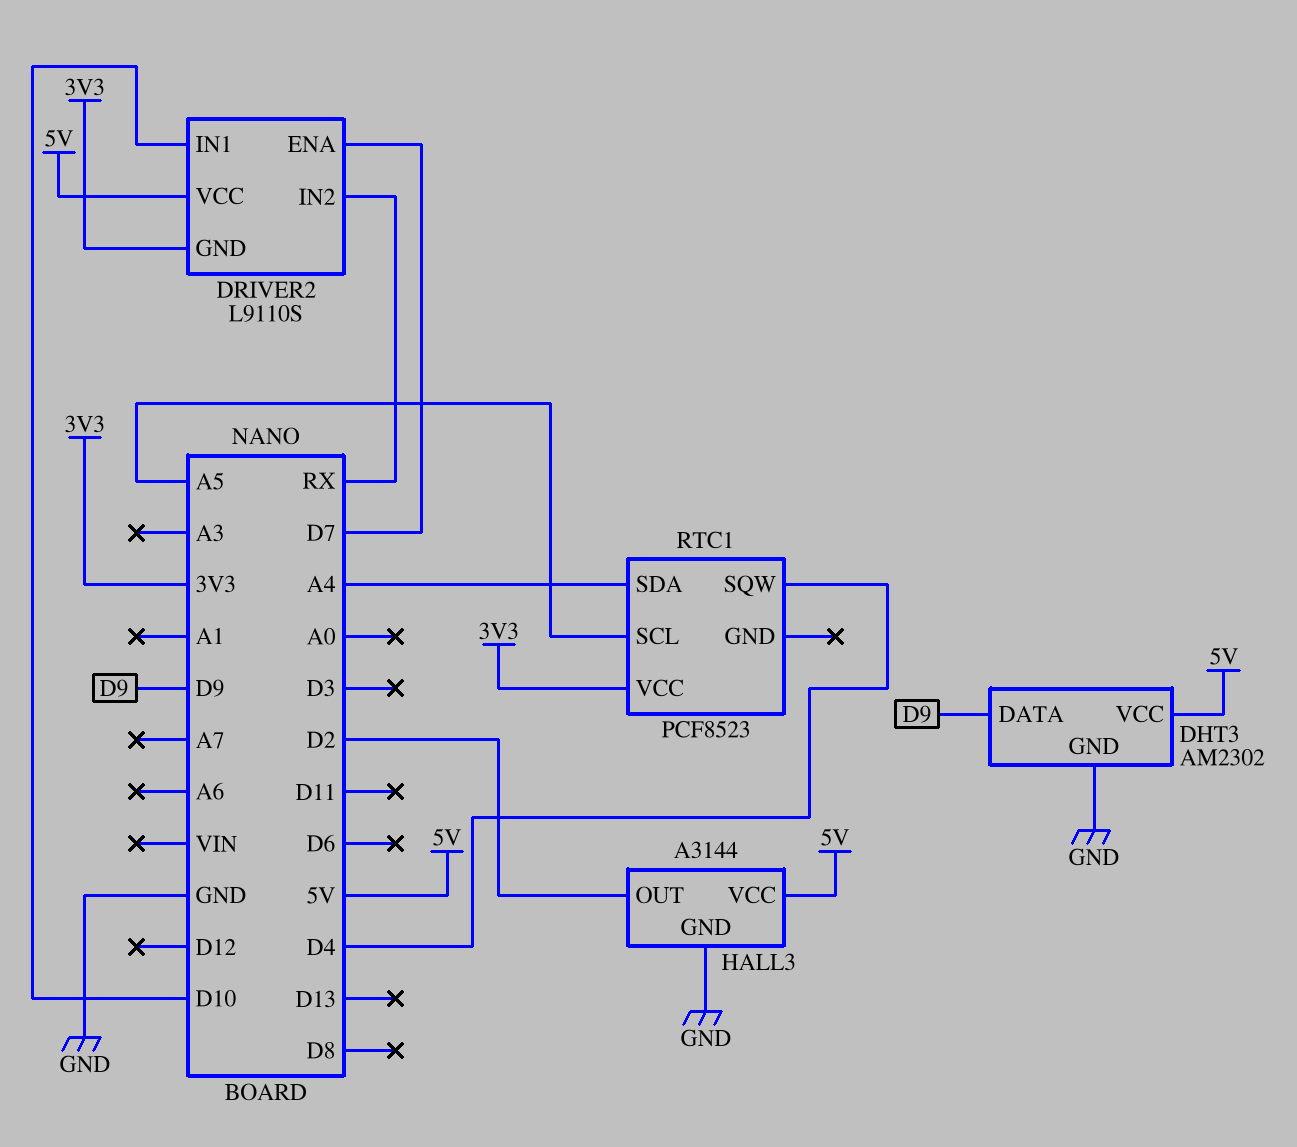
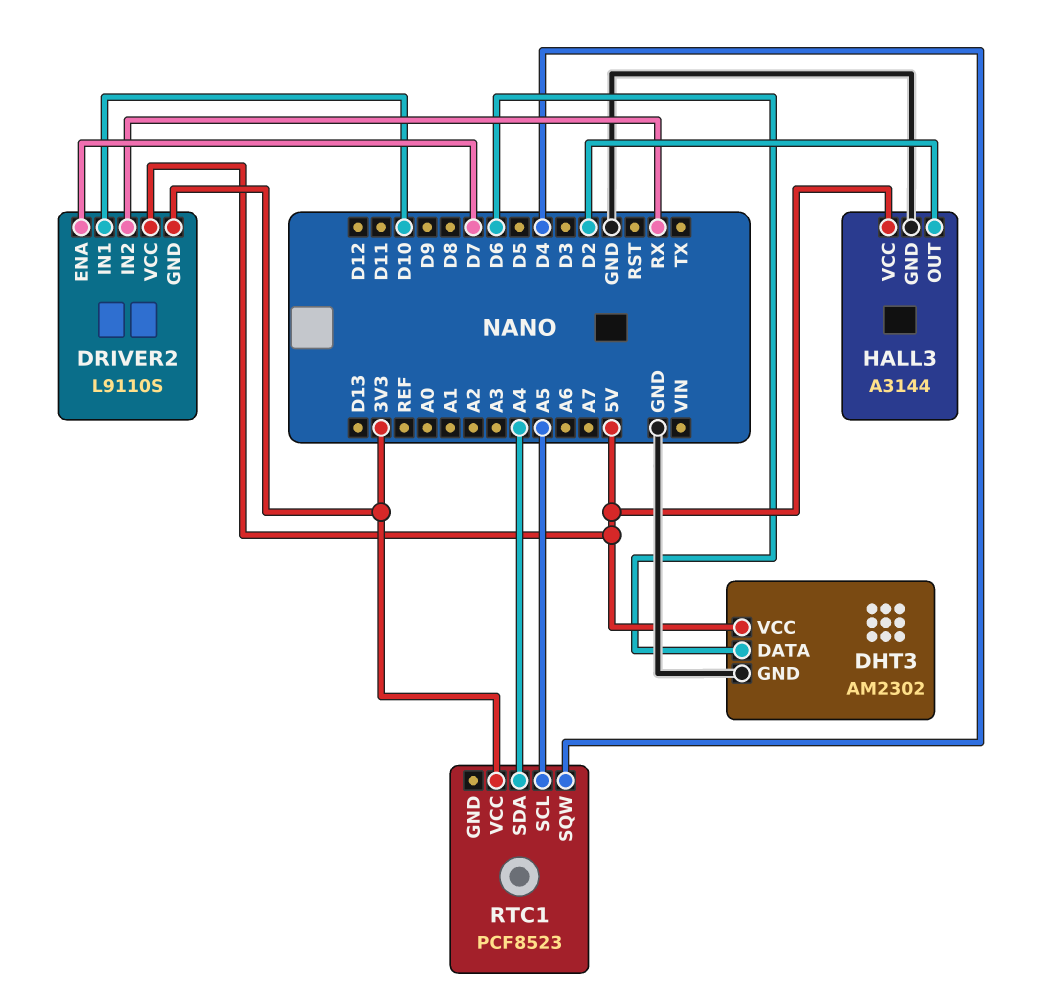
DHT3 pin DATA: D9 -> D6

